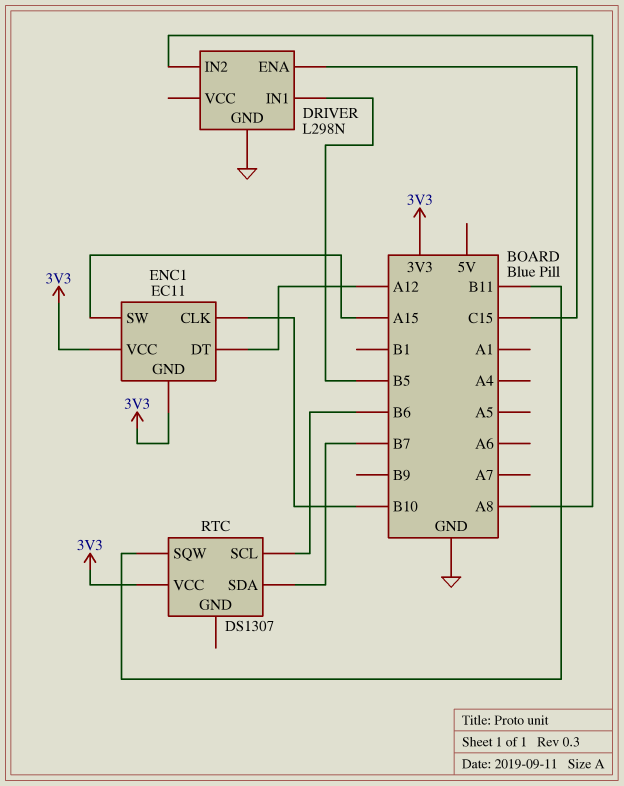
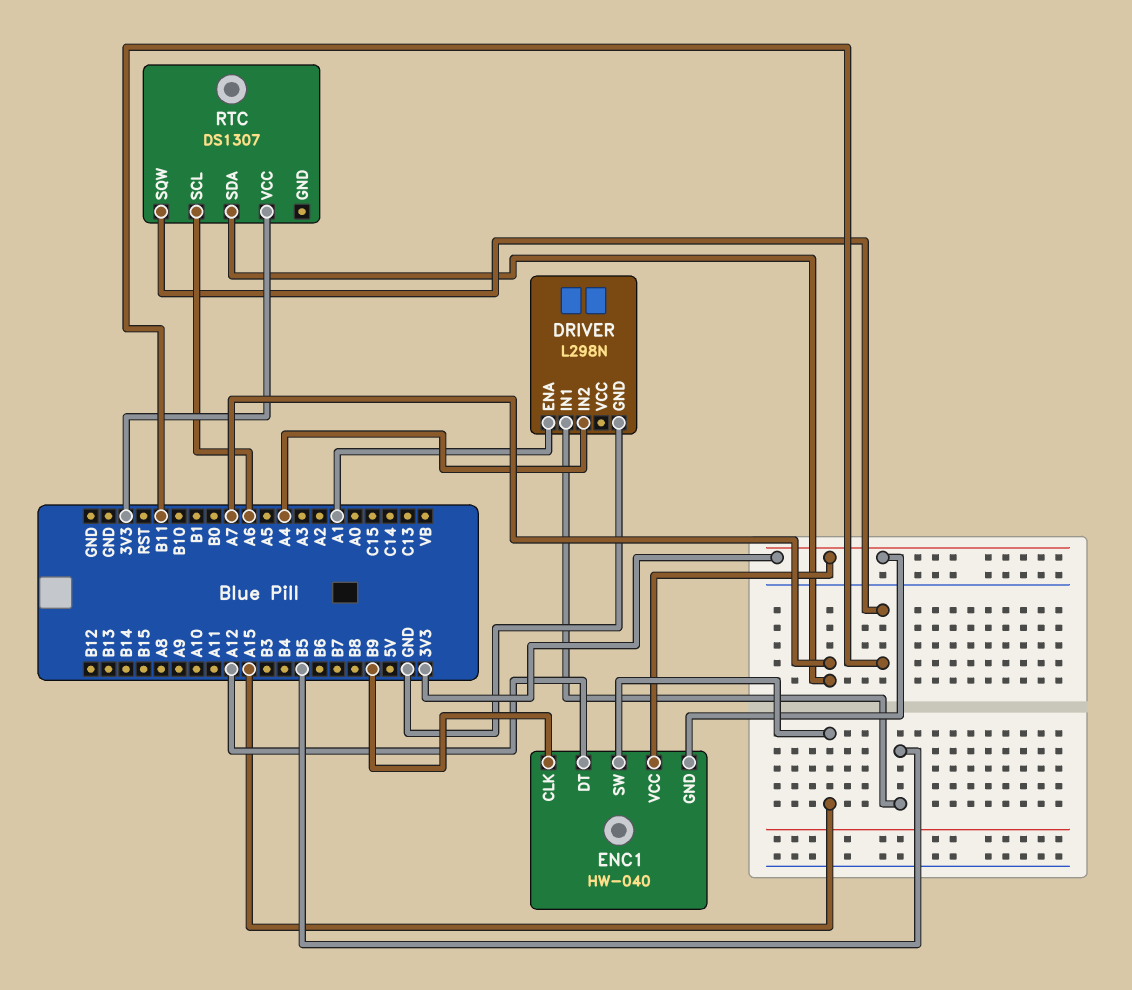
DRIVER pin ENA: C15 -> A1
DRIVER pin IN2: A8 -> A4
ENC1: EC11 -> HW-040
ENC1 pin CLK: B10 -> B9
RTC pin SCL: B6 -> A6
RTC pin SDA: B7 -> A7

